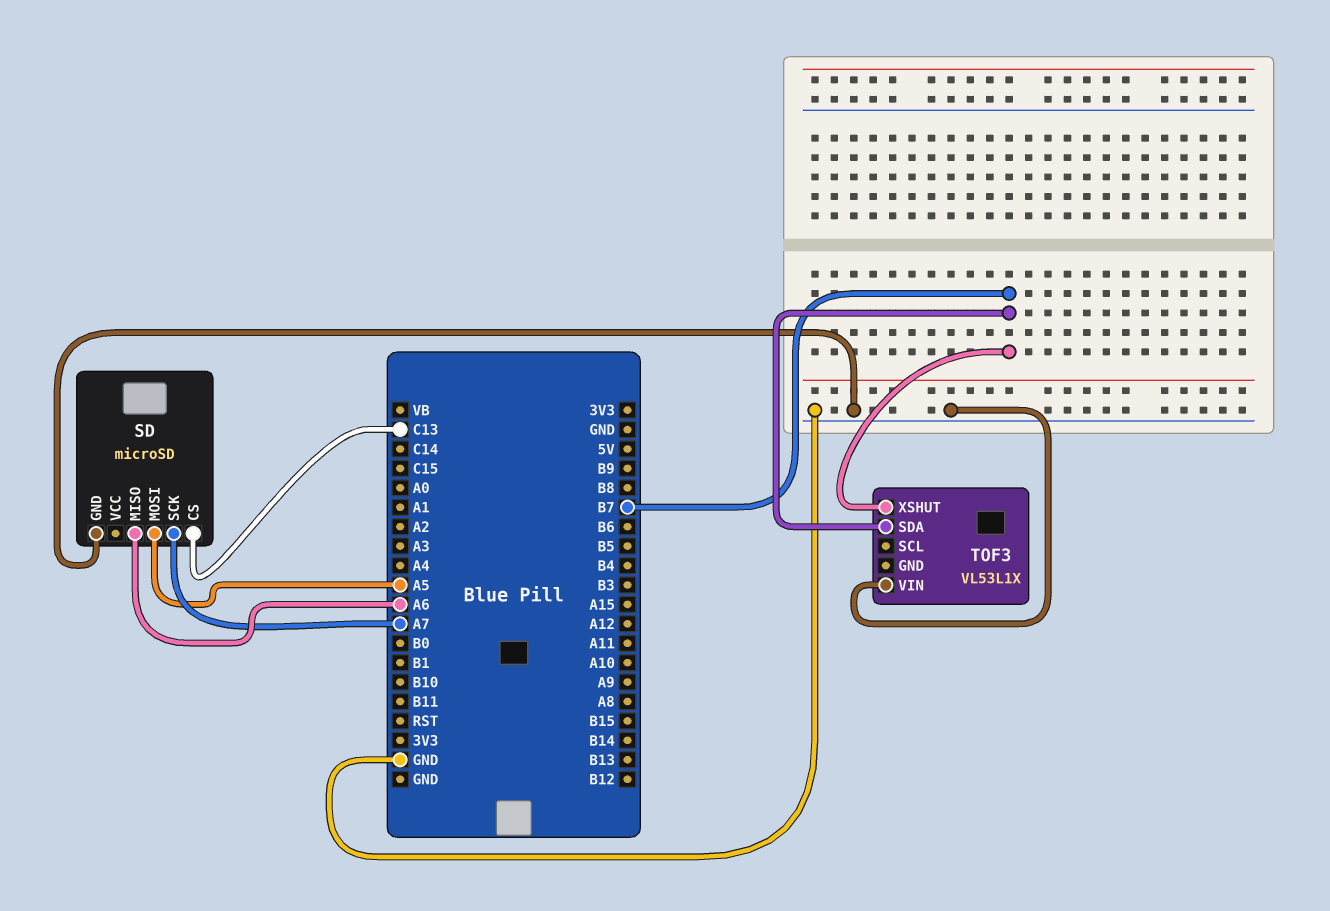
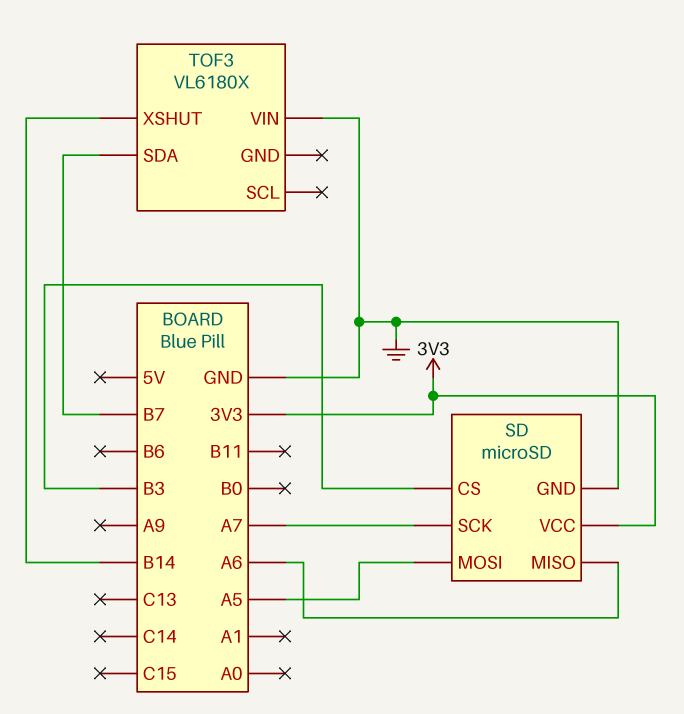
SD pin CS: C13 -> B3
SD pin VCC: none -> 3V3
TOF3: VL53L1X -> VL6180X
TOF3 pin XSHUT: B7 -> B14

